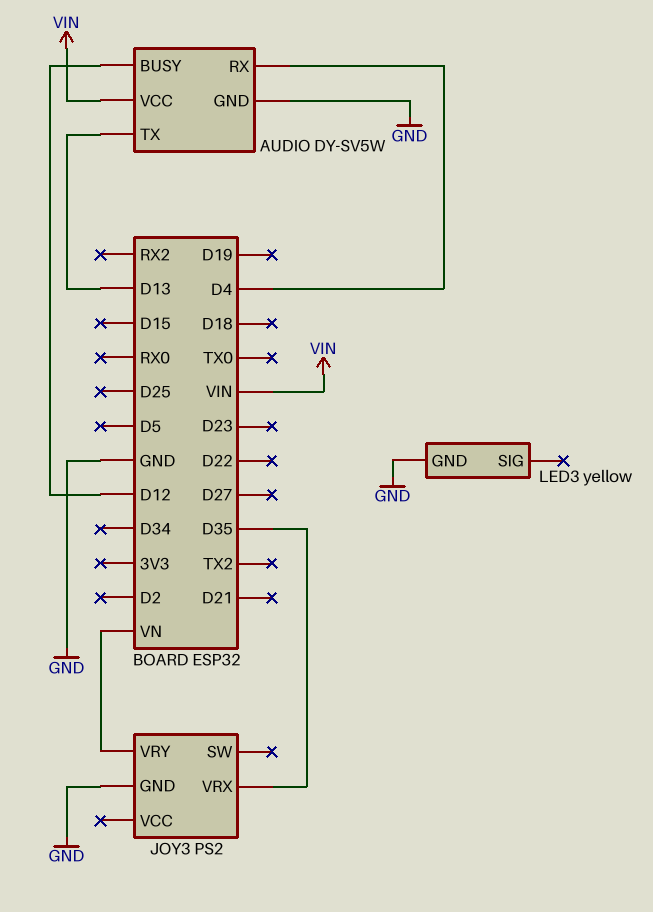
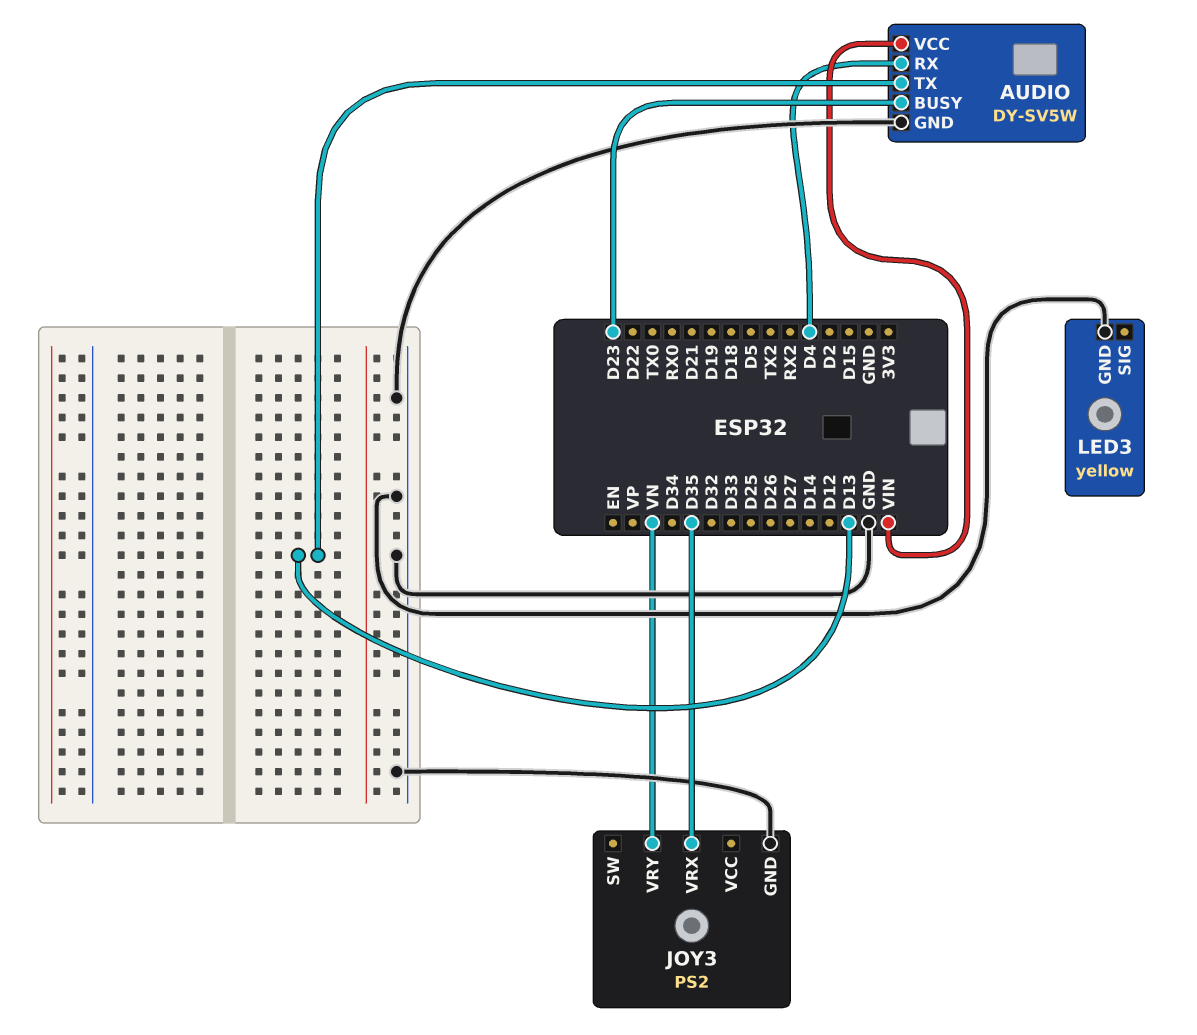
AUDIO pin BUSY: D12 -> D23

